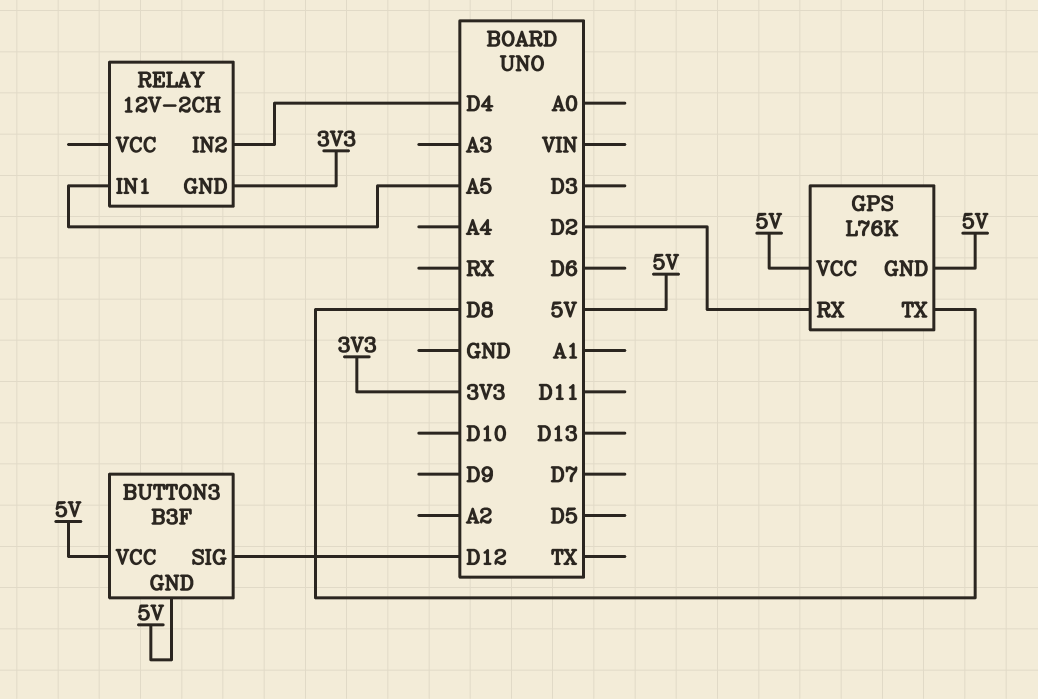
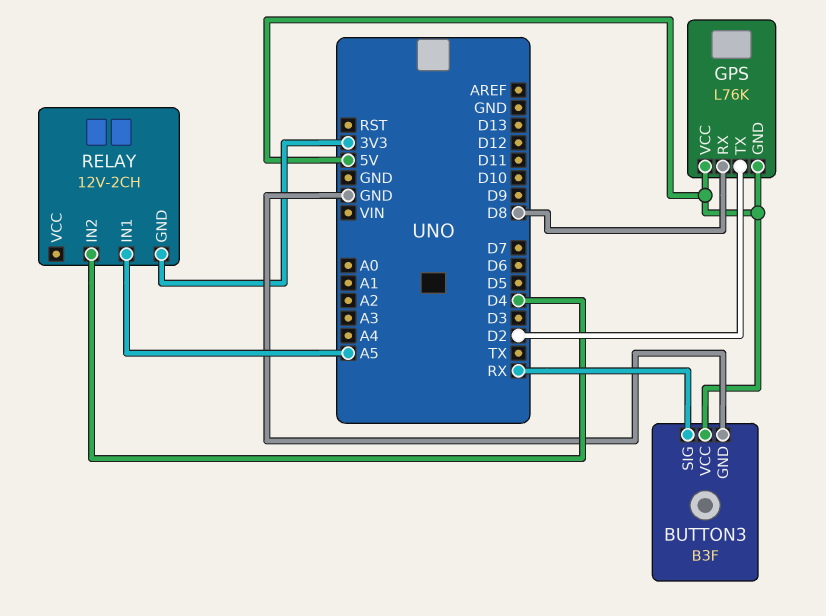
BUTTON3 pin GND: 5V -> GND
BUTTON3 pin SIG: D12 -> RX
GPS pin RX: D2 -> D8
GPS pin TX: D8 -> D2

